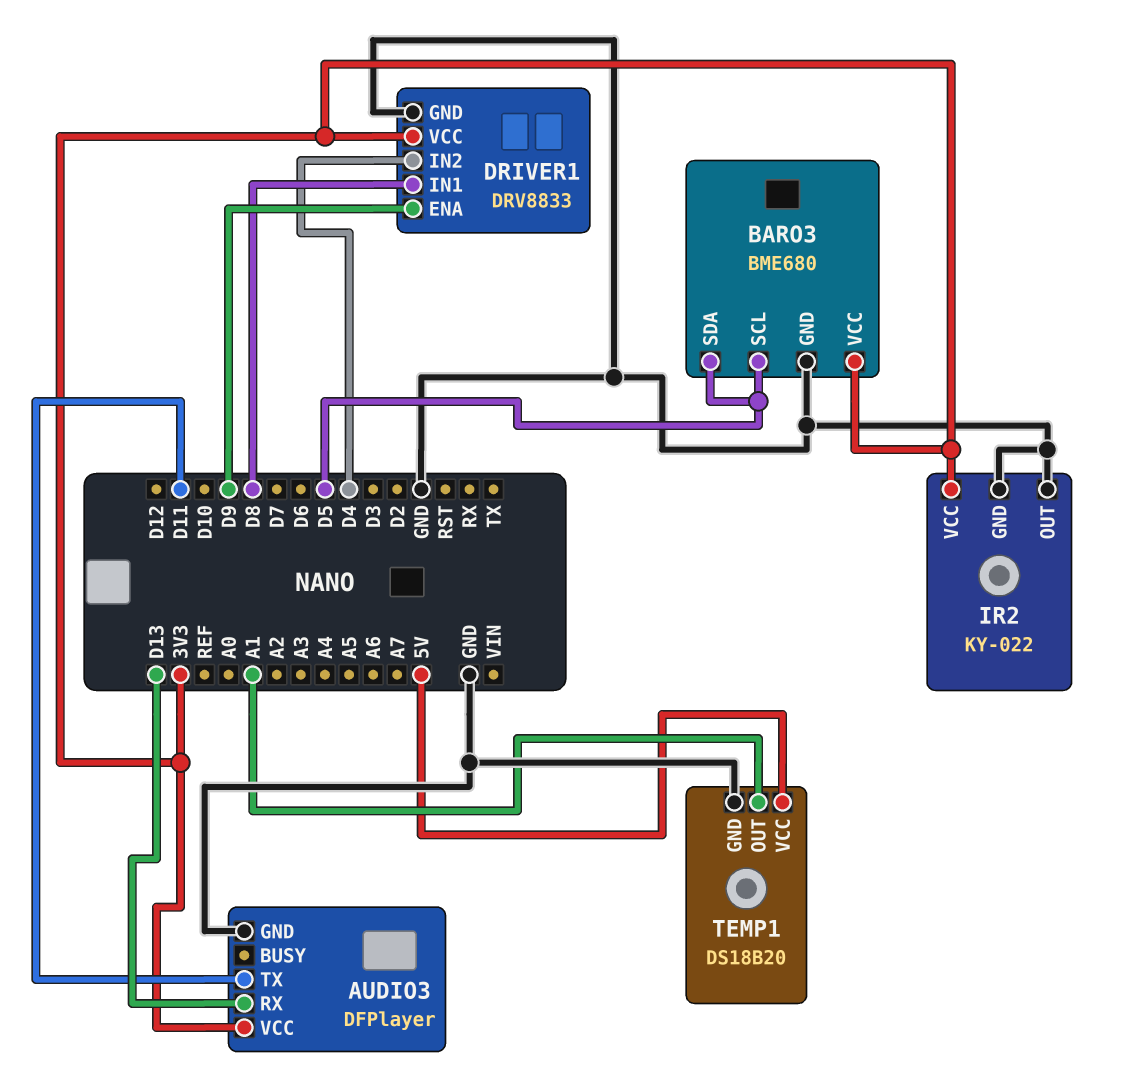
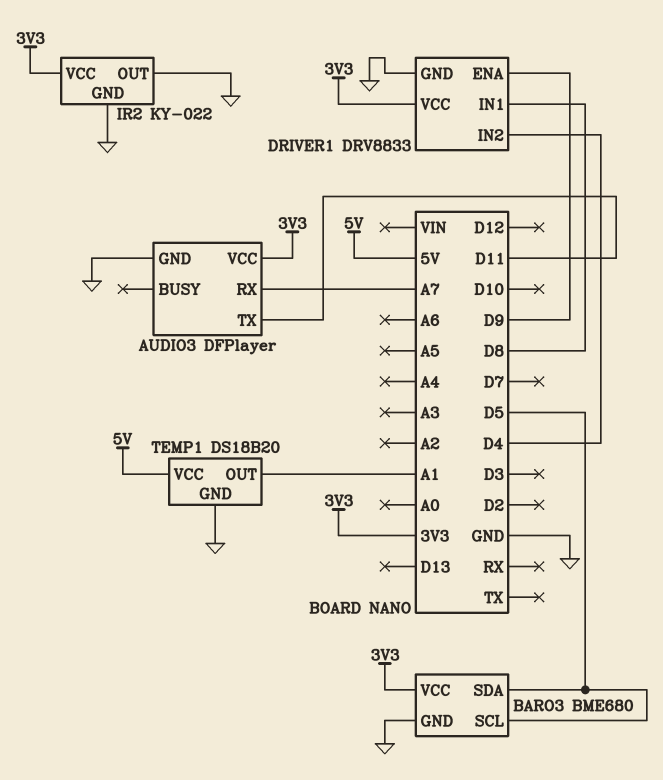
AUDIO3 pin RX: D13 -> A7

